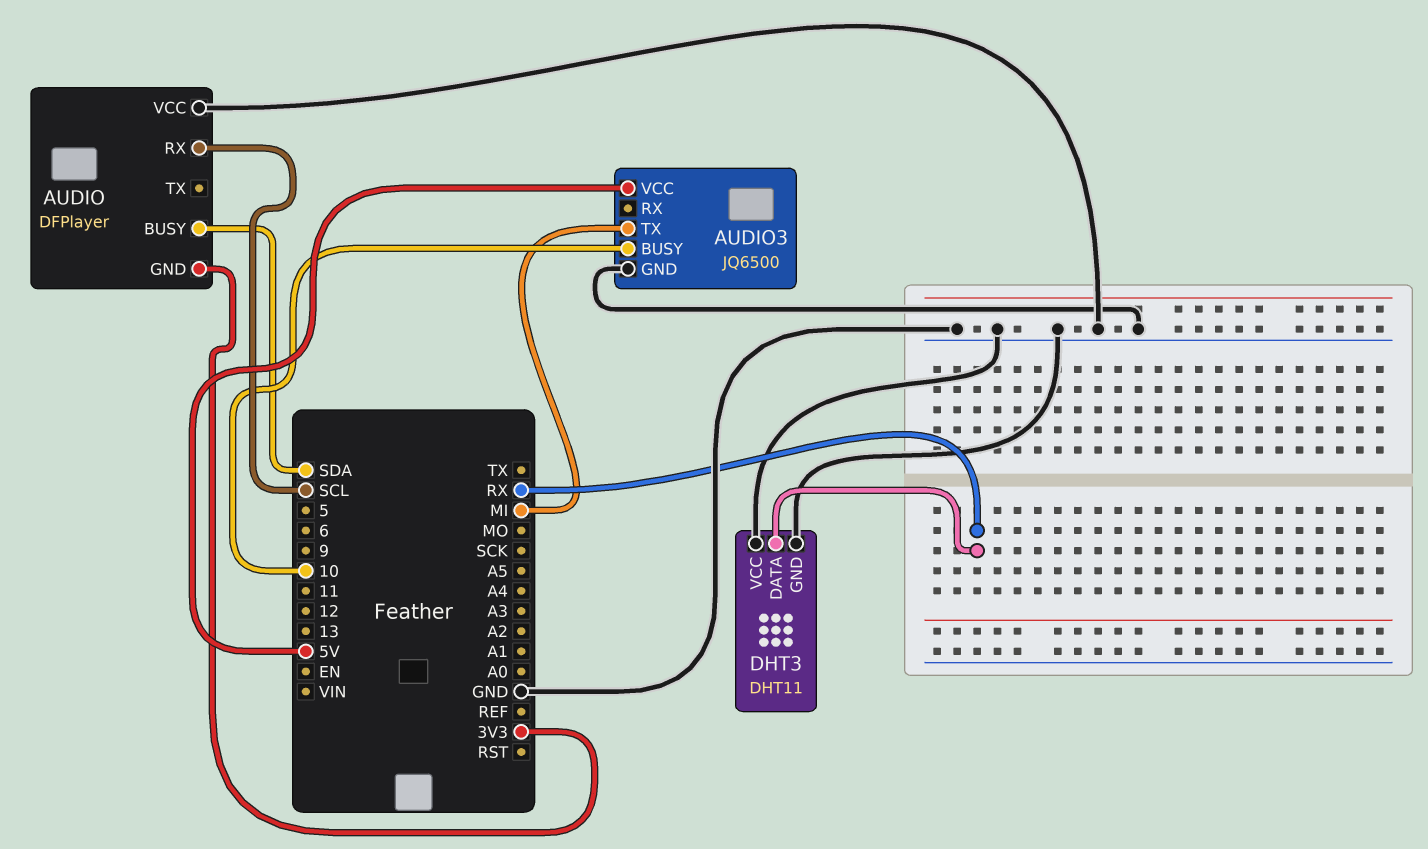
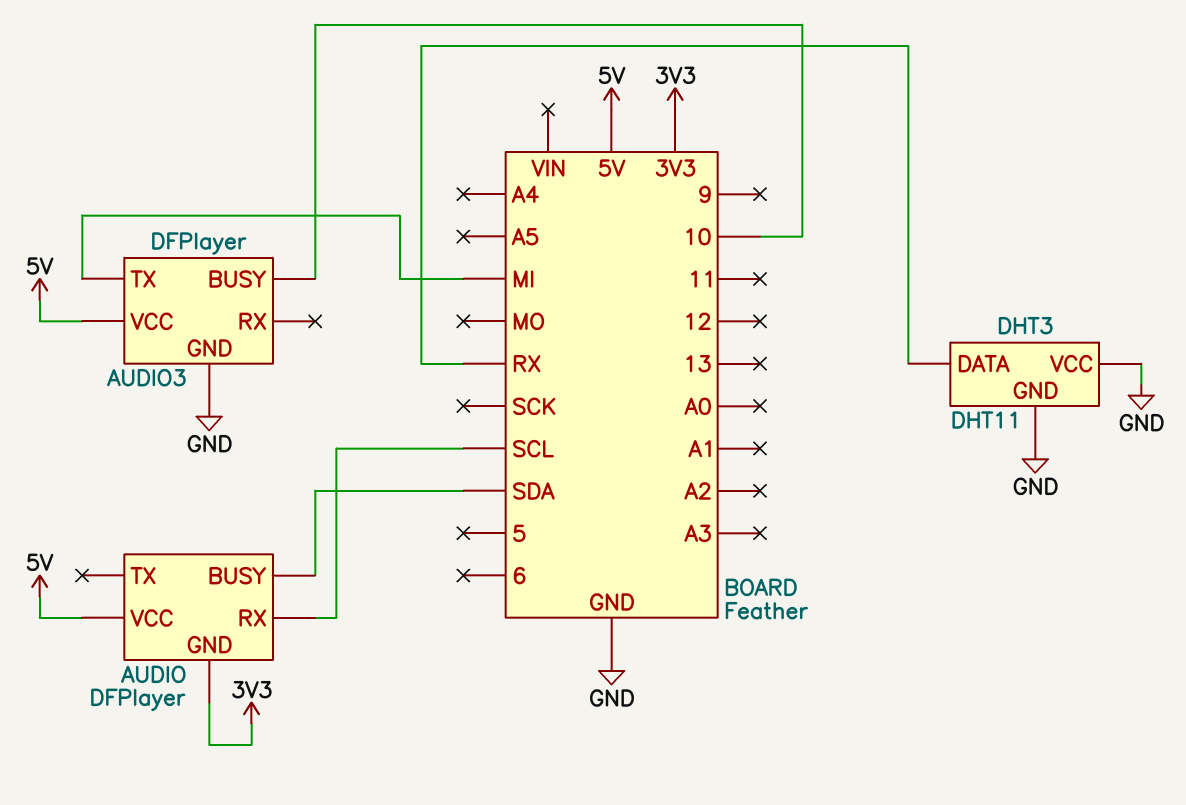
AUDIO pin VCC: GND -> 5V
AUDIO3: JQ6500 -> DFPlayer

